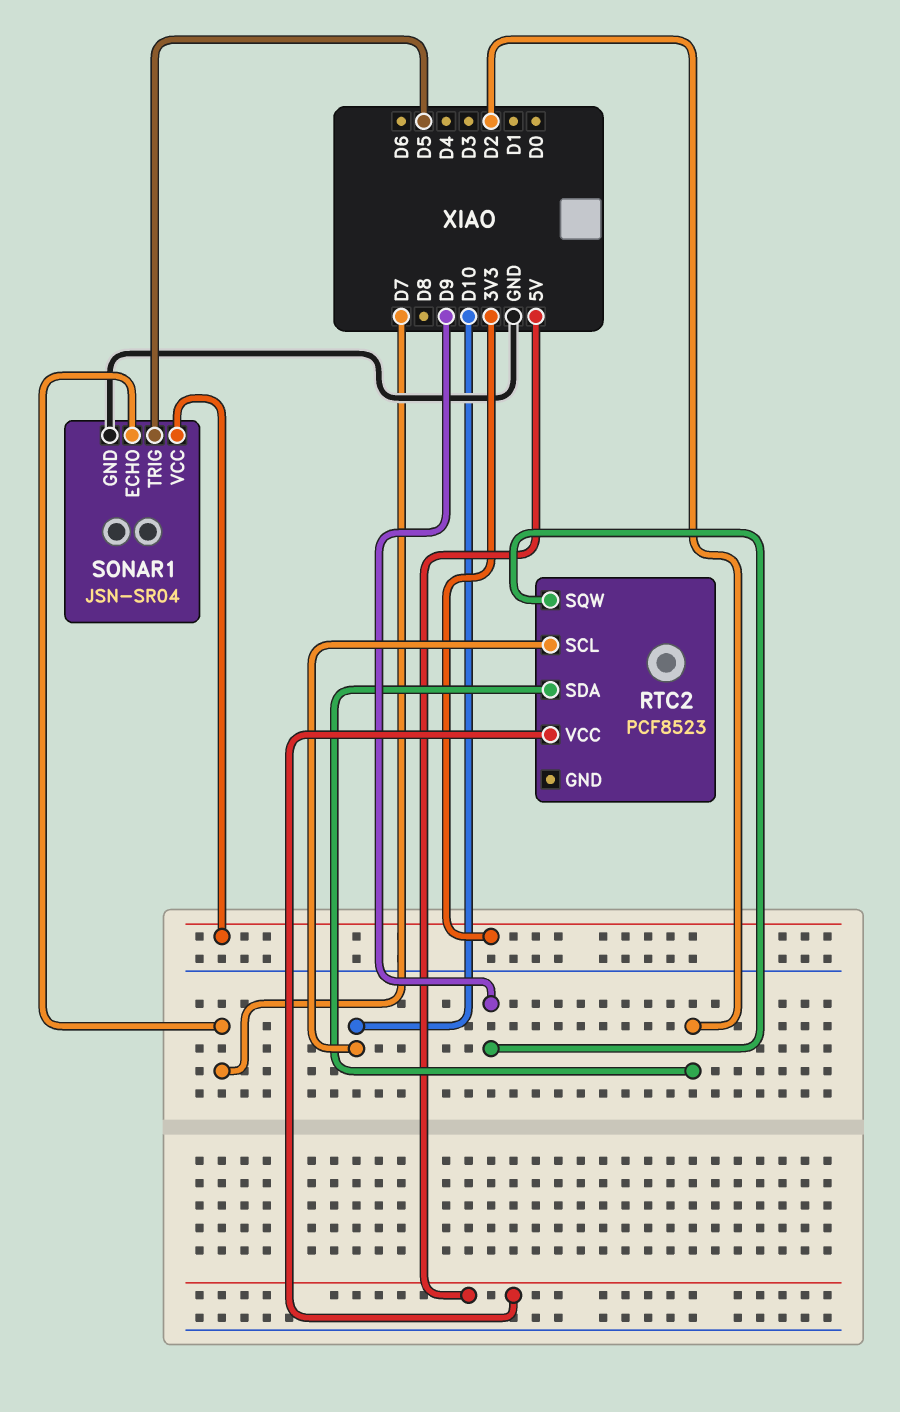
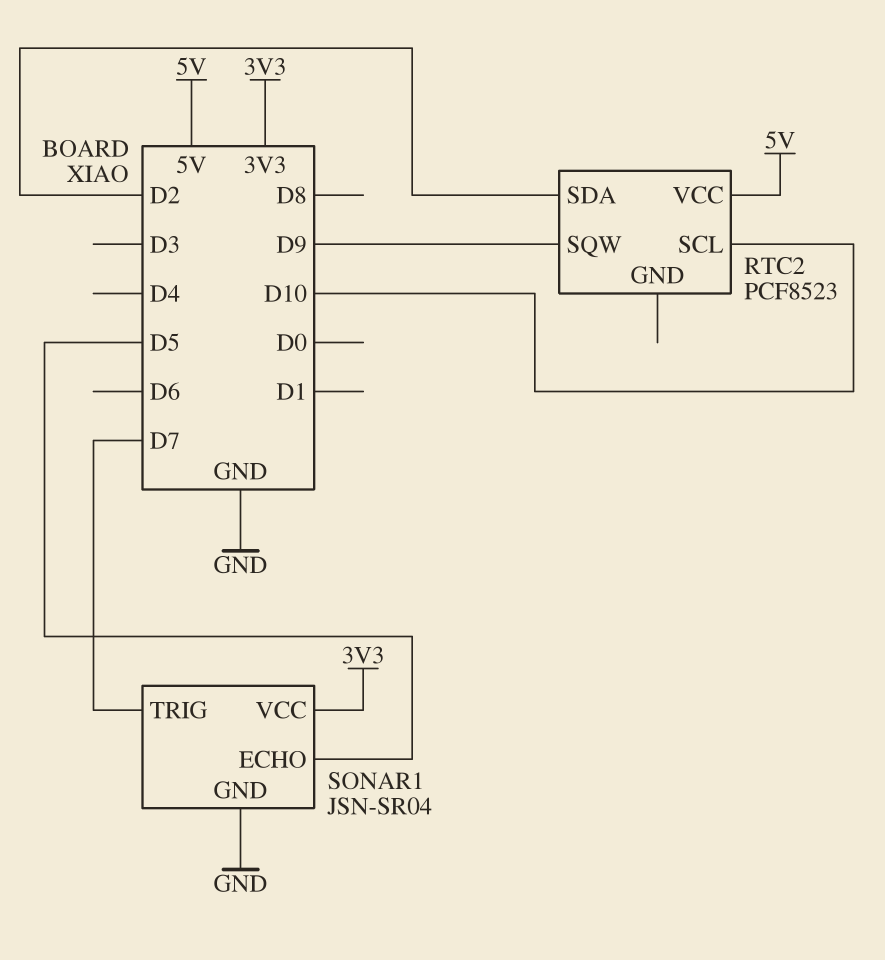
SONAR1 pin ECHO: D7 -> D5
SONAR1 pin TRIG: D5 -> D7

